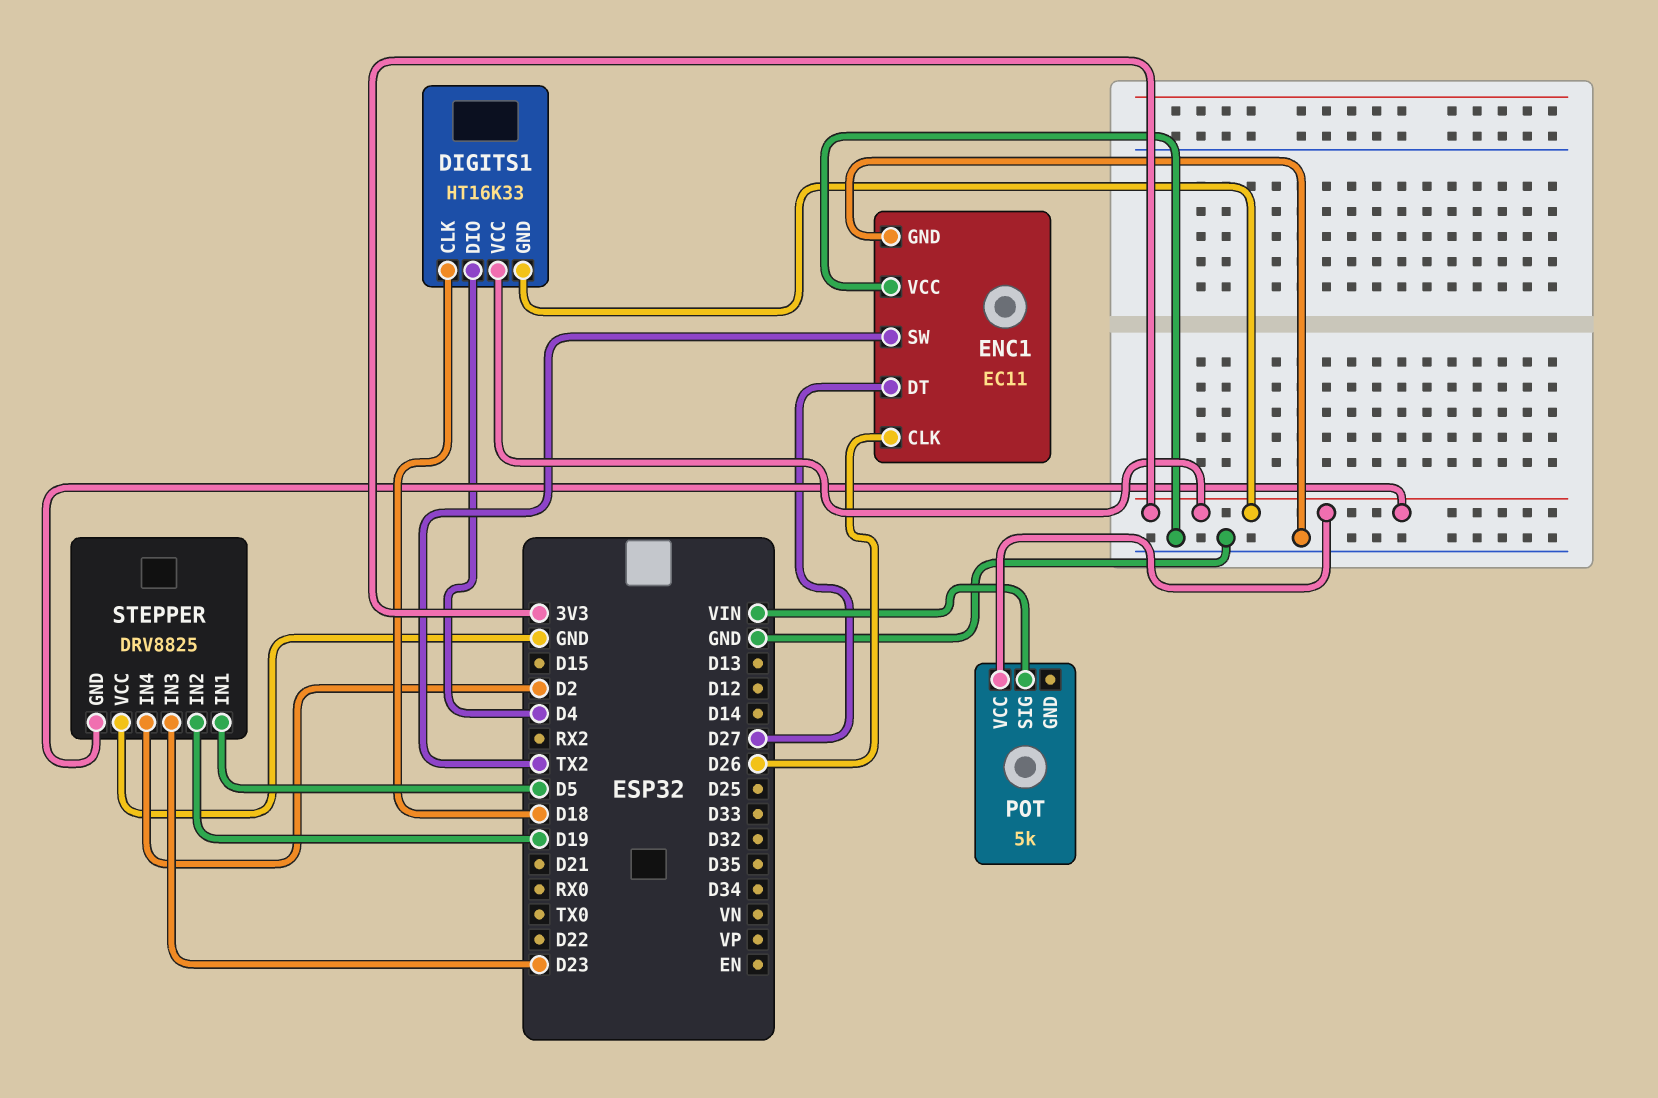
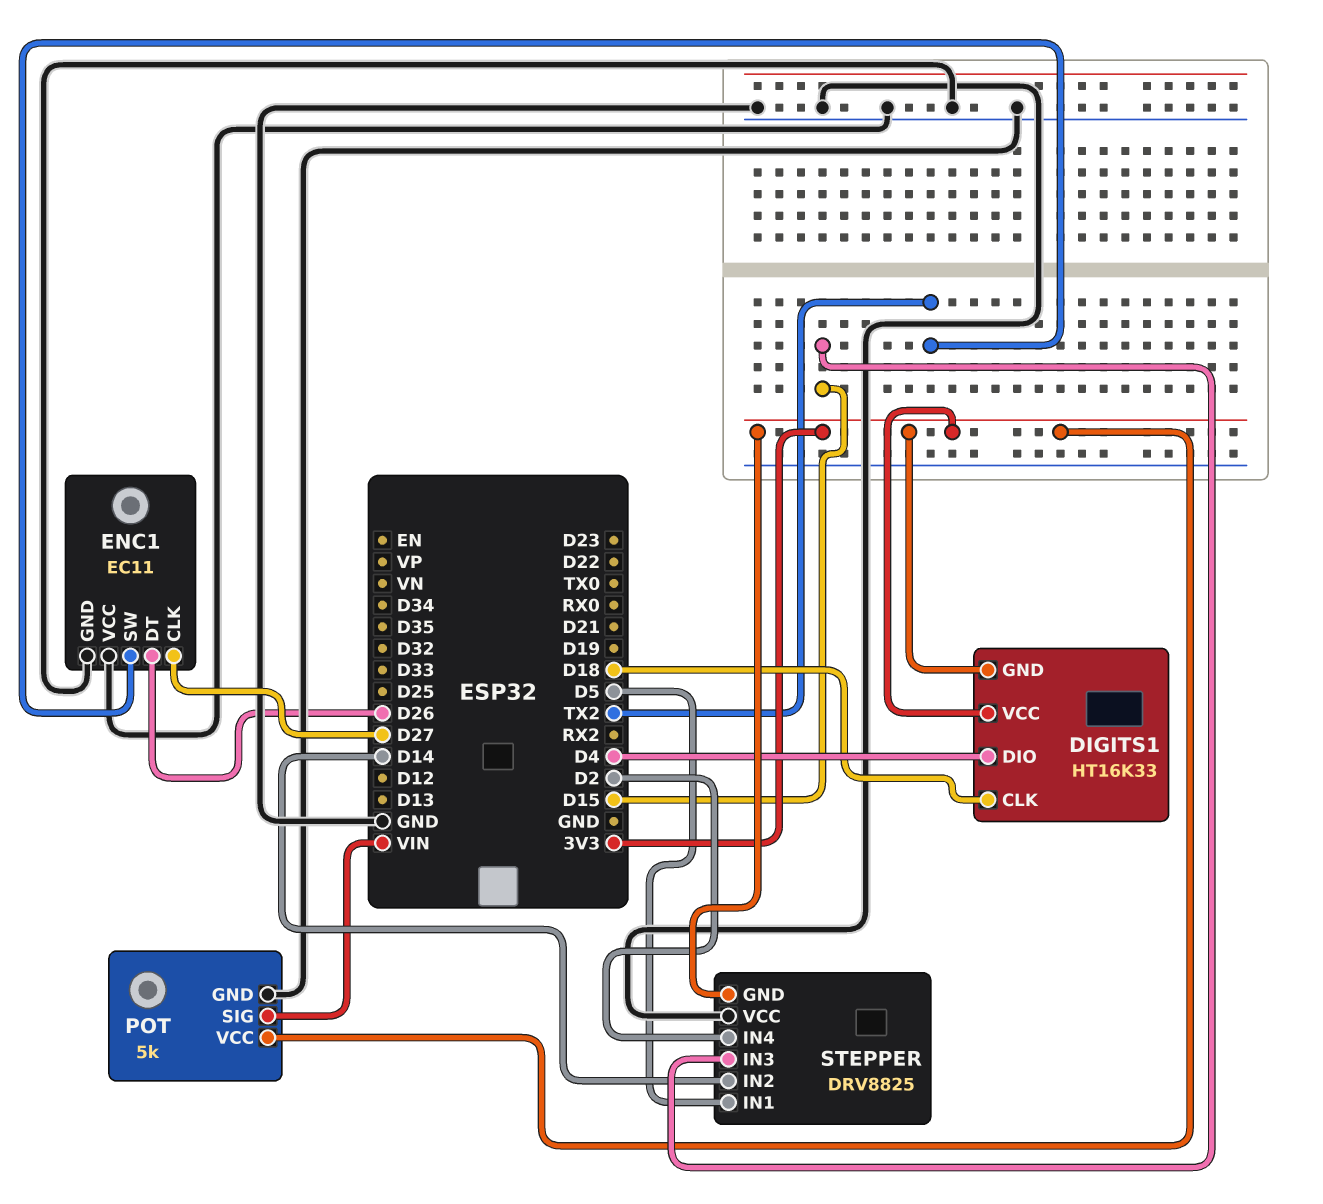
ENC1 pin CLK: D26 -> D27
ENC1 pin DT: D27 -> D26
POT pin GND: none -> GND
STEPPER pin IN2: D19 -> D14
STEPPER pin IN3: D23 -> D15

